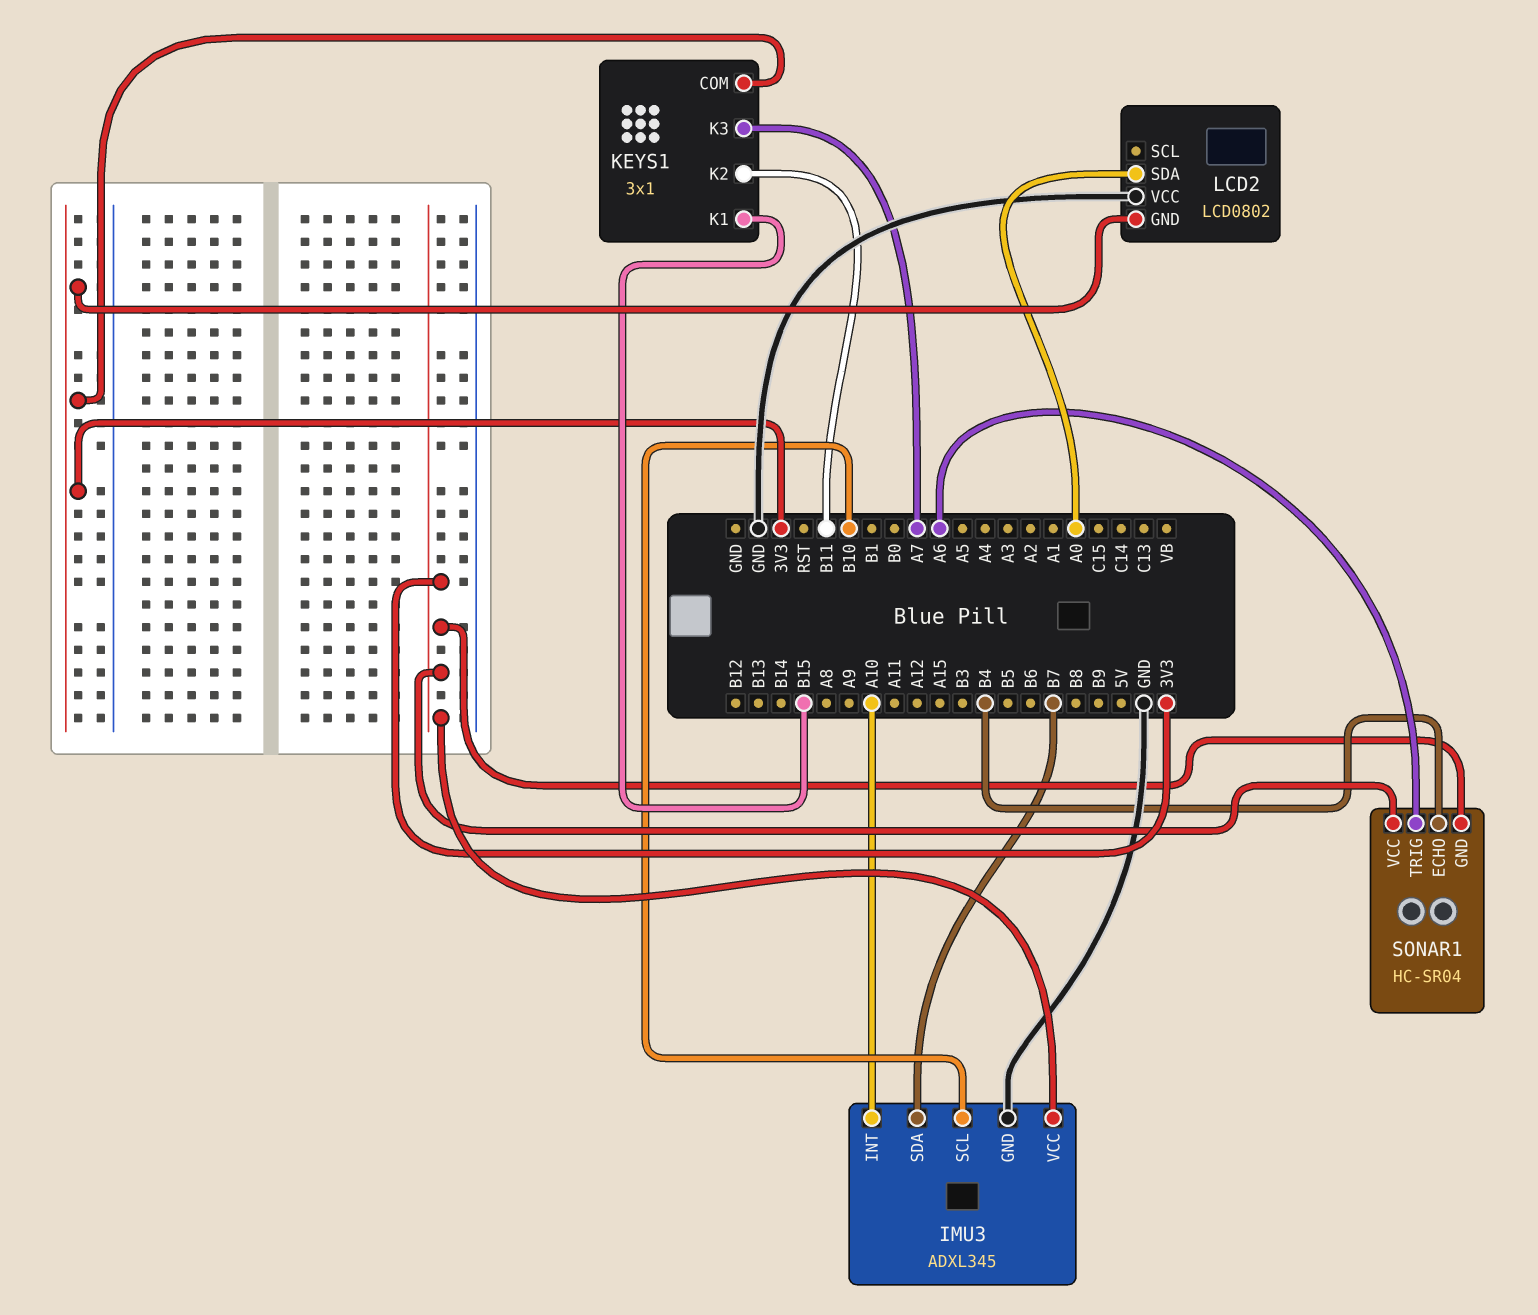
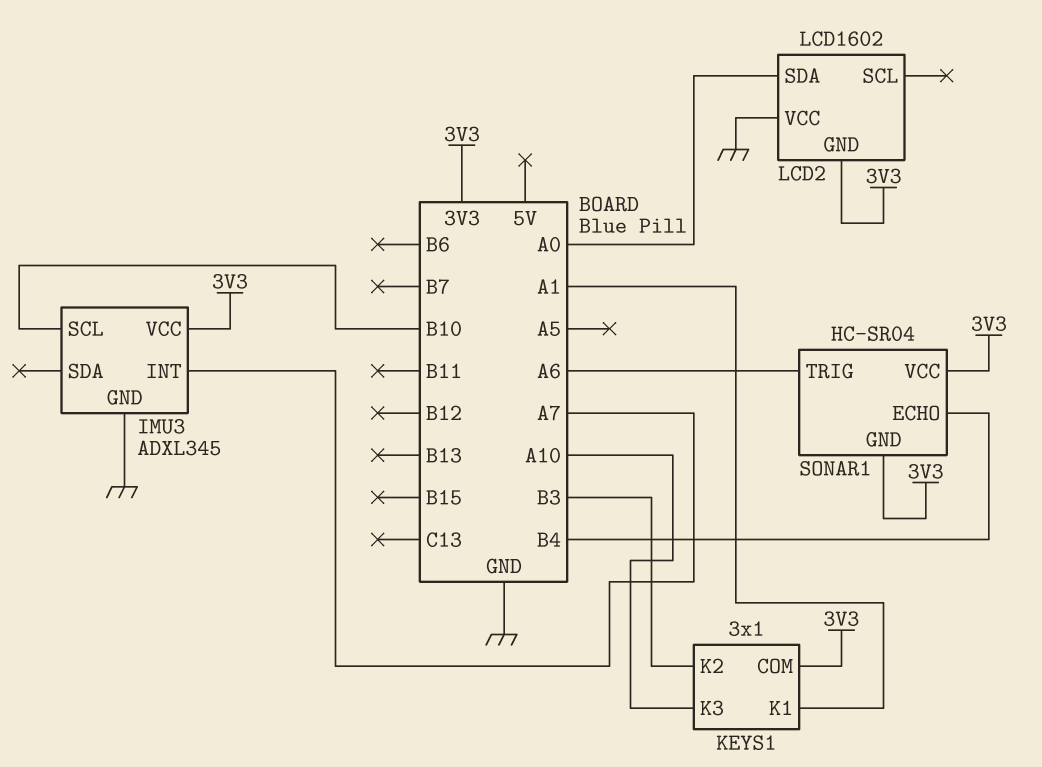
IMU3 pin INT: A10 -> A7
IMU3 pin SDA: B7 -> none
KEYS1 pin K1: B15 -> A1
KEYS1 pin K2: B11 -> B3
KEYS1 pin K3: A7 -> A10
LCD2: LCD0802 -> LCD1602

